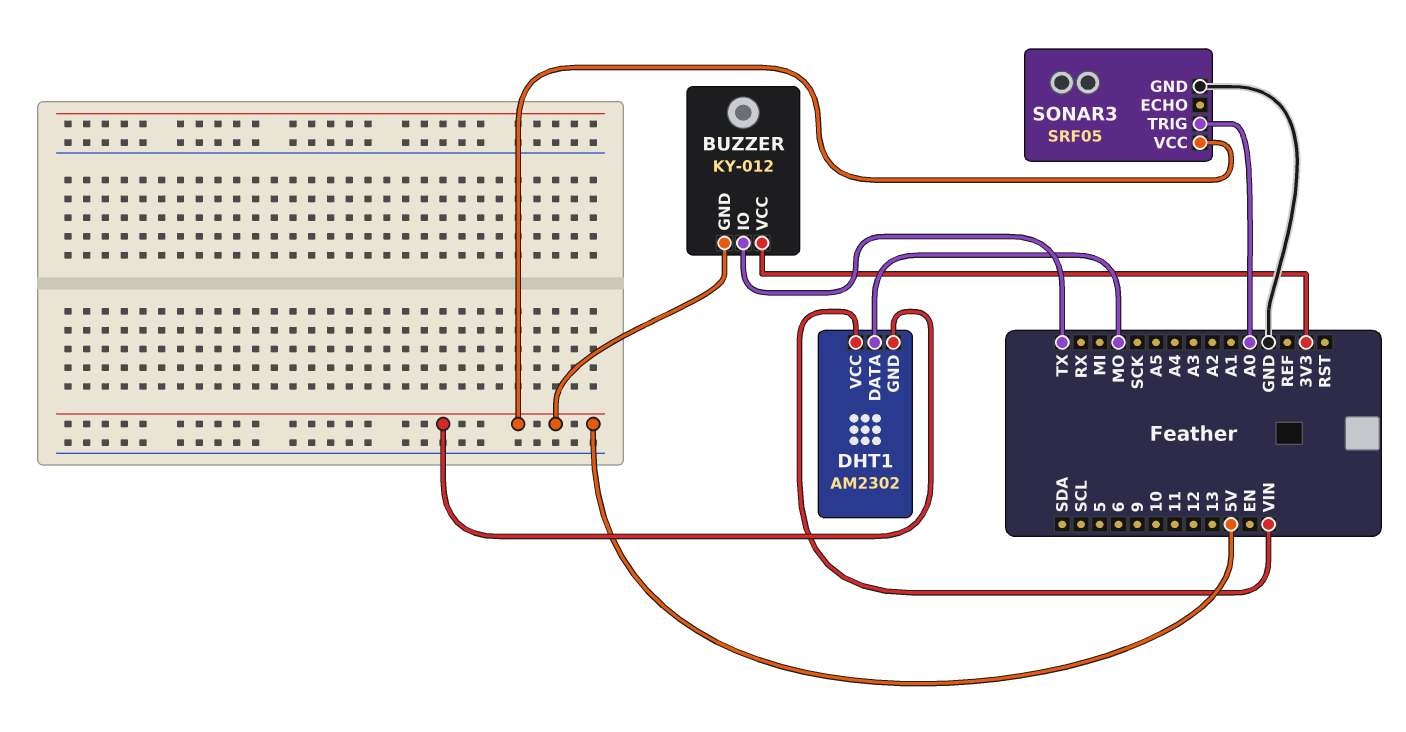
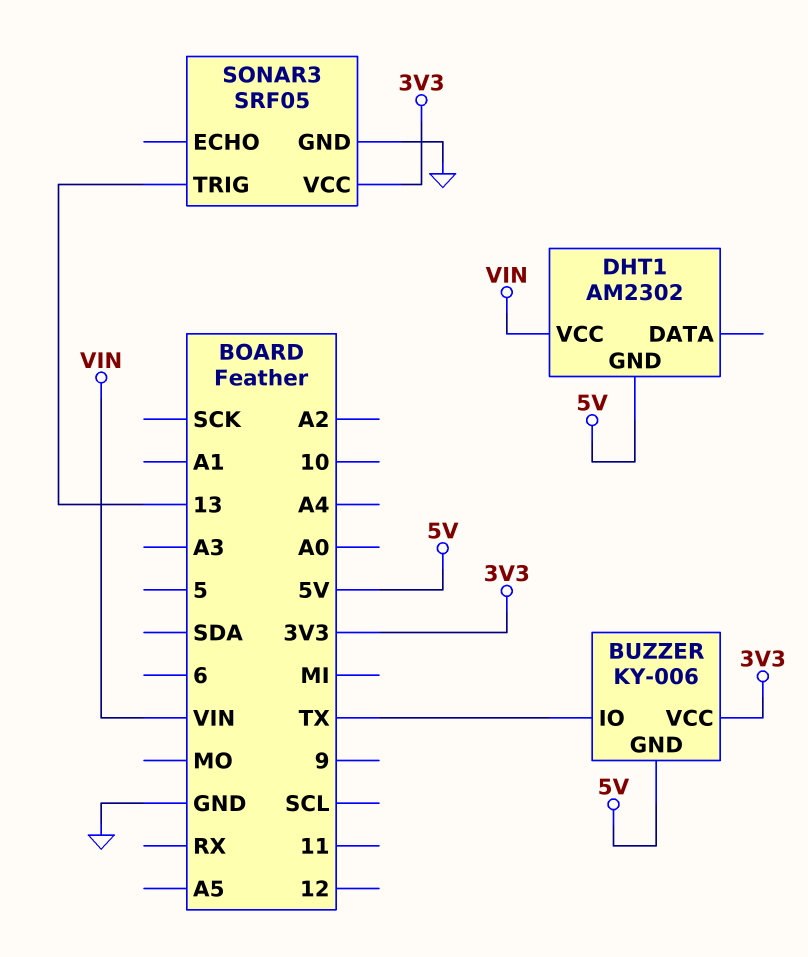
BUZZER: KY-012 -> KY-006
DHT1 pin DATA: MO -> none
SONAR3 pin TRIG: A0 -> 13
SONAR3 pin VCC: 5V -> 3V3

